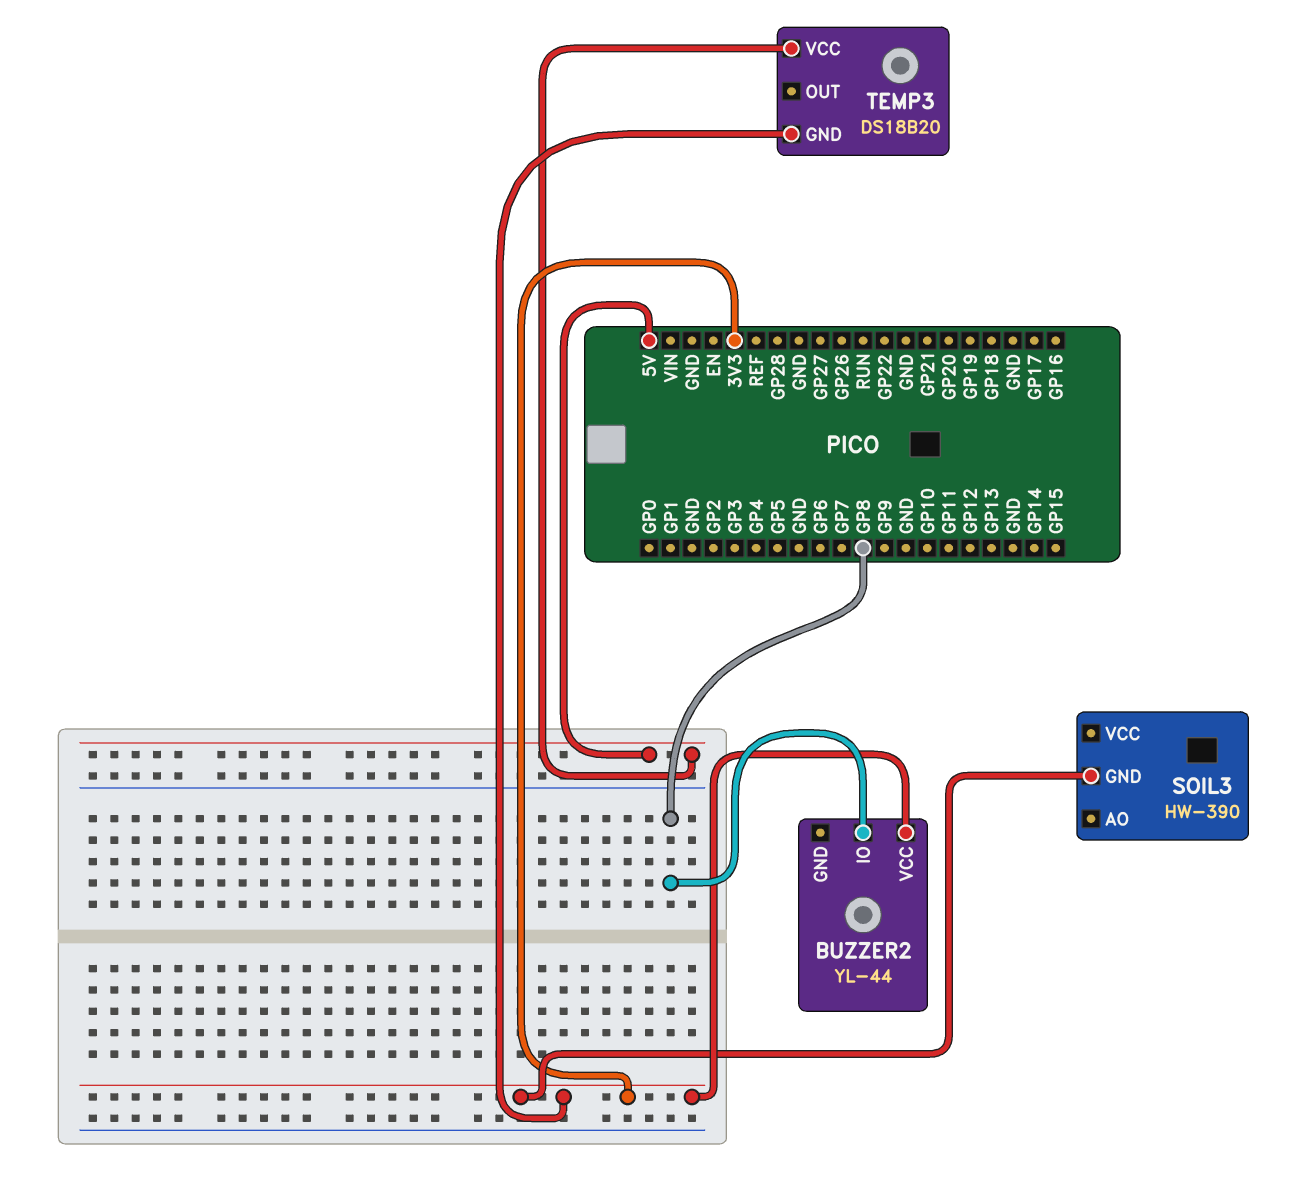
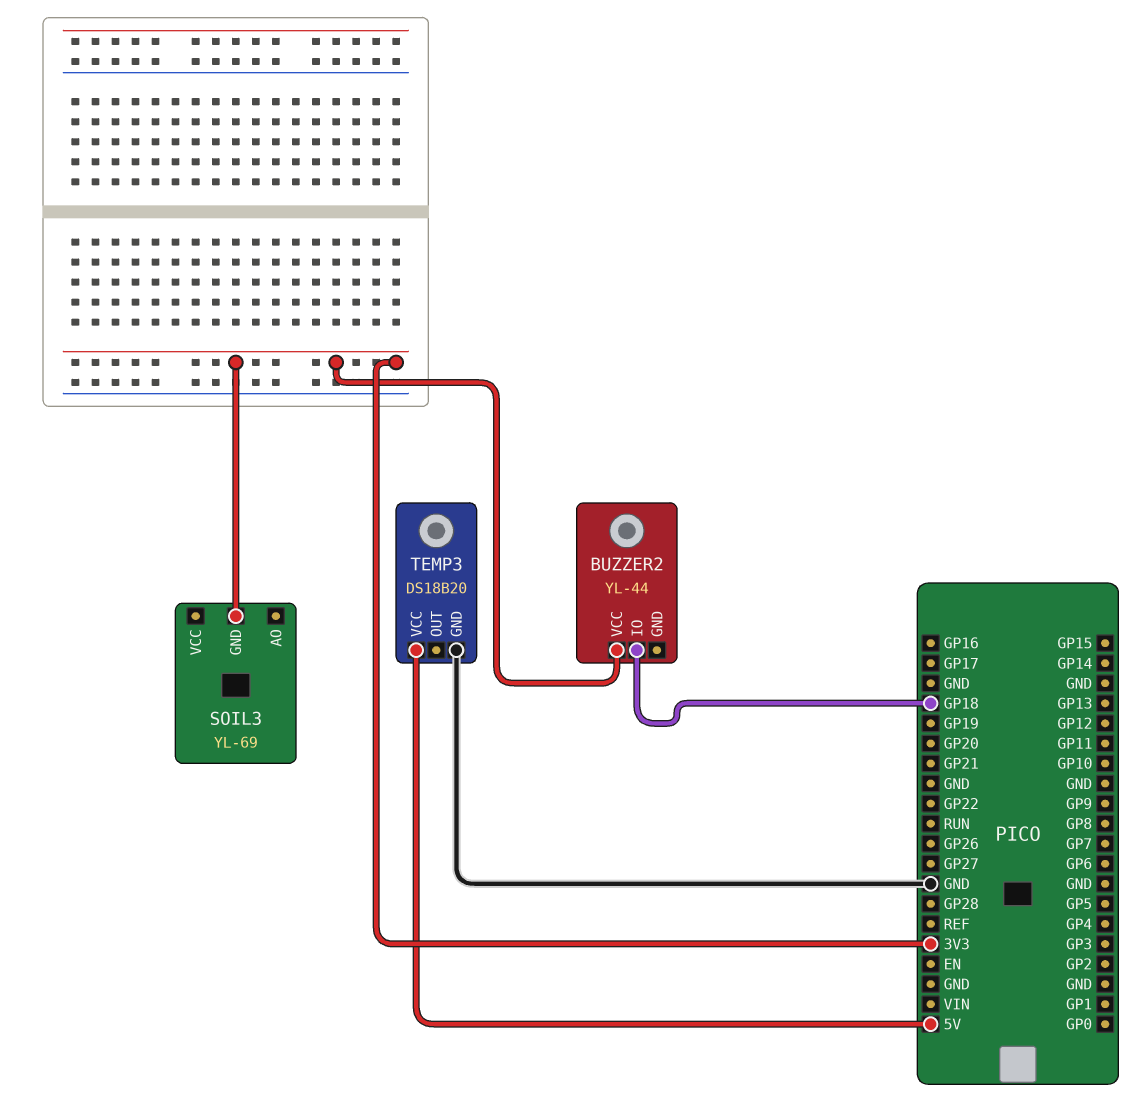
BUZZER2 pin IO: GP8 -> GP18
SOIL3: HW-390 -> YL-69
TEMP3 pin GND: 3V3 -> GND

